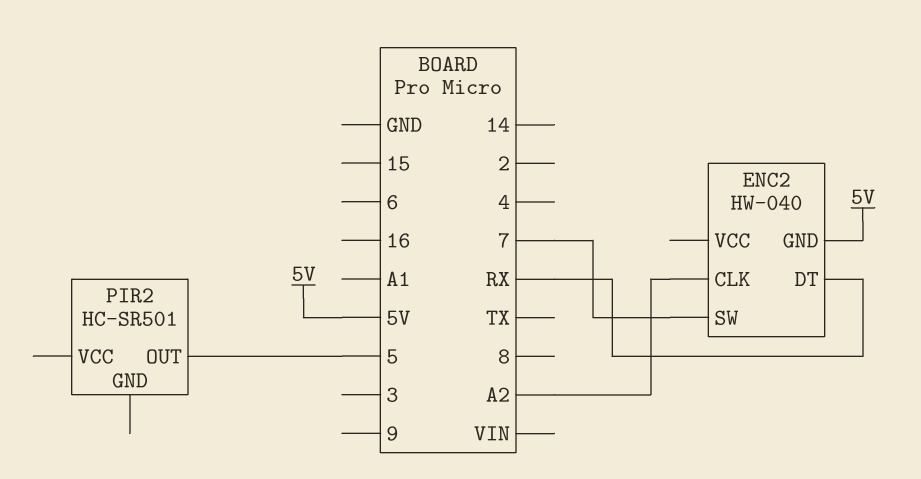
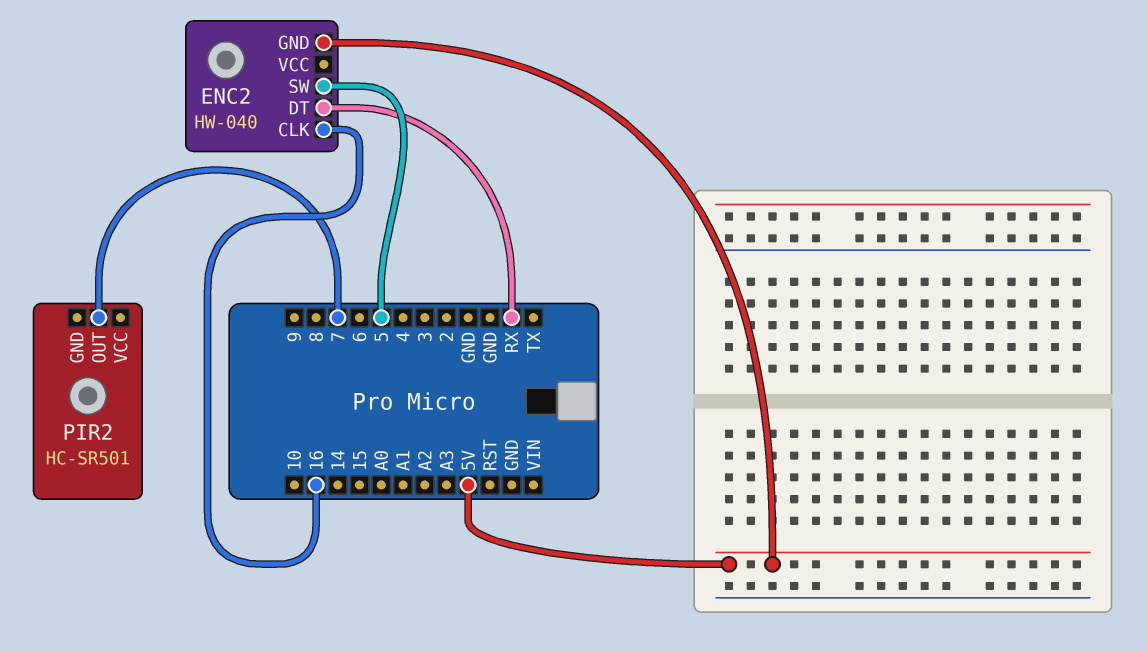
ENC2 pin CLK: A2 -> 16
ENC2 pin SW: 7 -> 5
PIR2 pin OUT: 5 -> 7

